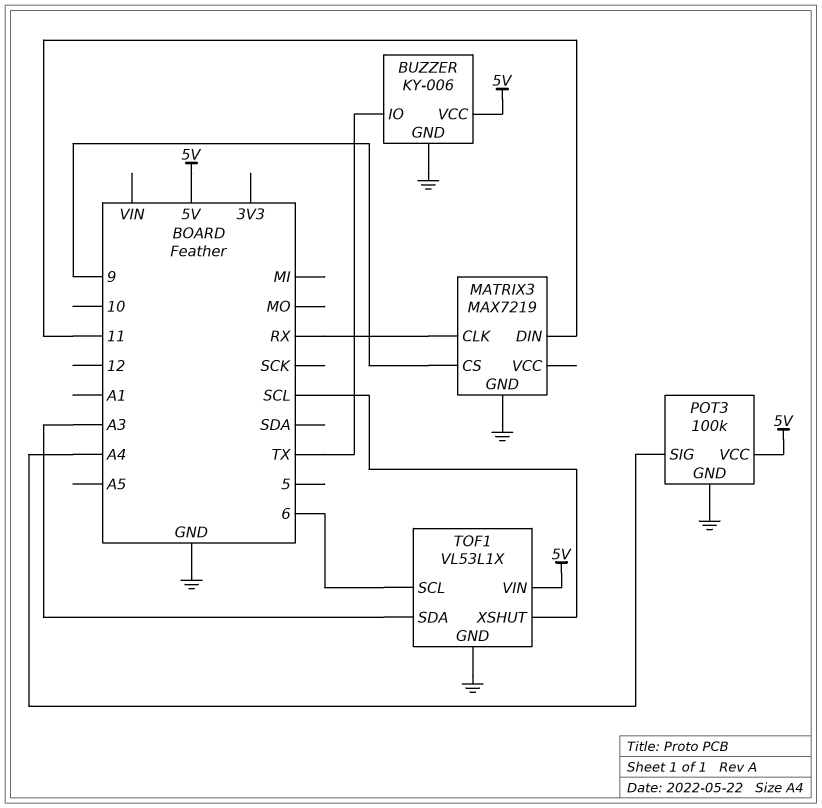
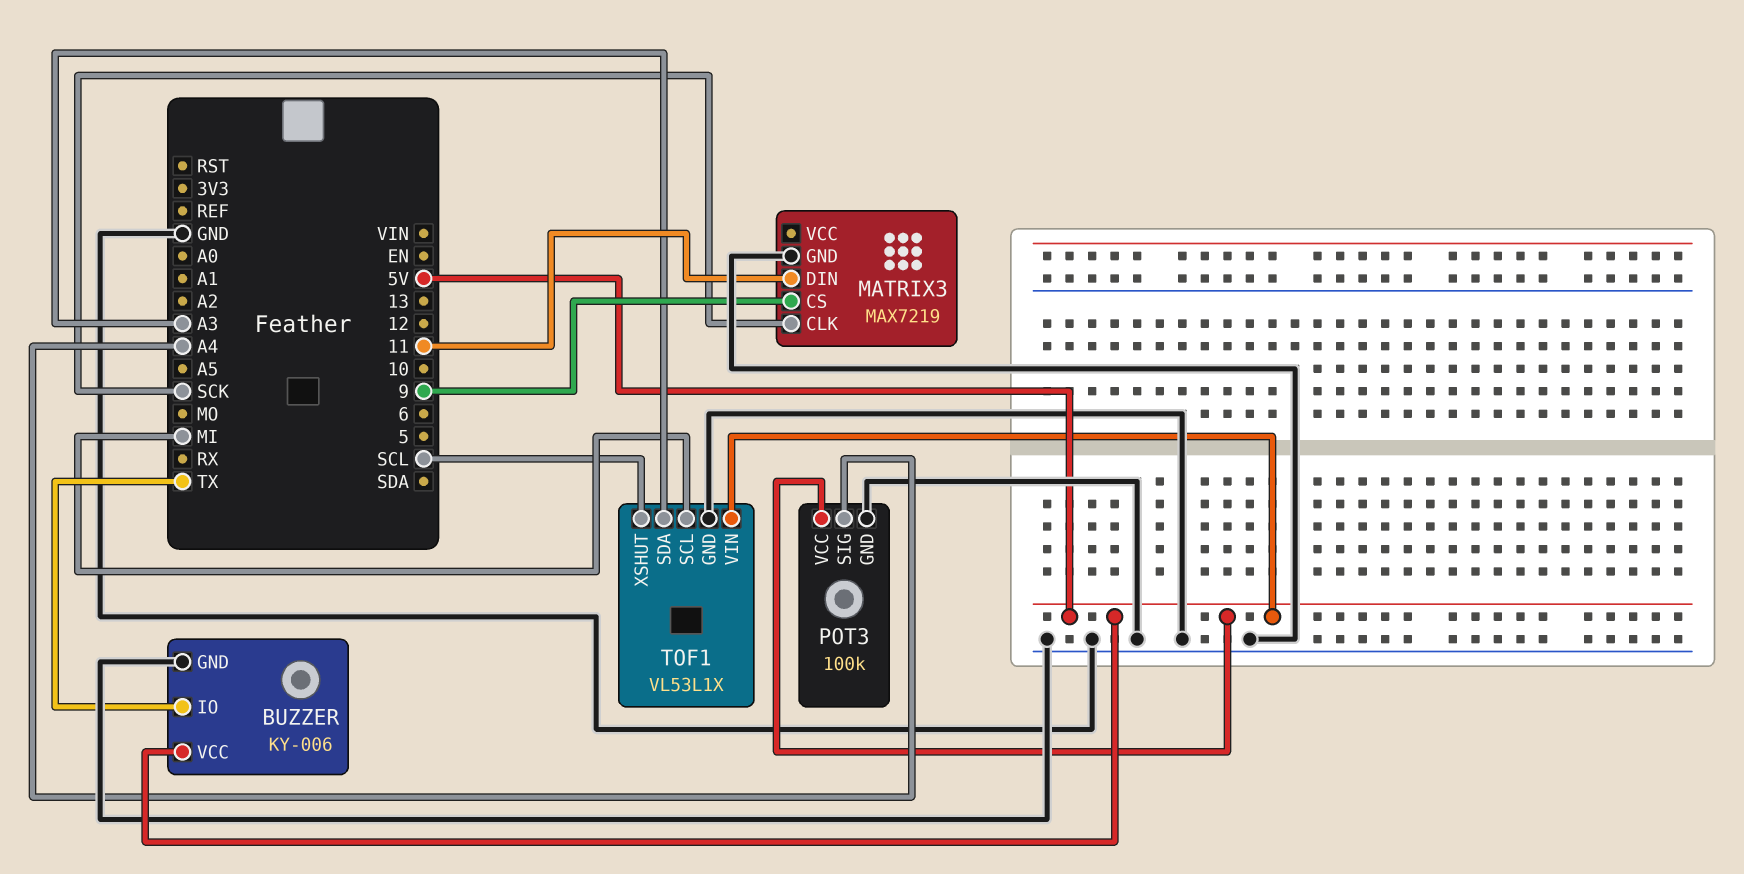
MATRIX3 pin CLK: RX -> SCK
TOF1 pin SCL: 6 -> MI

